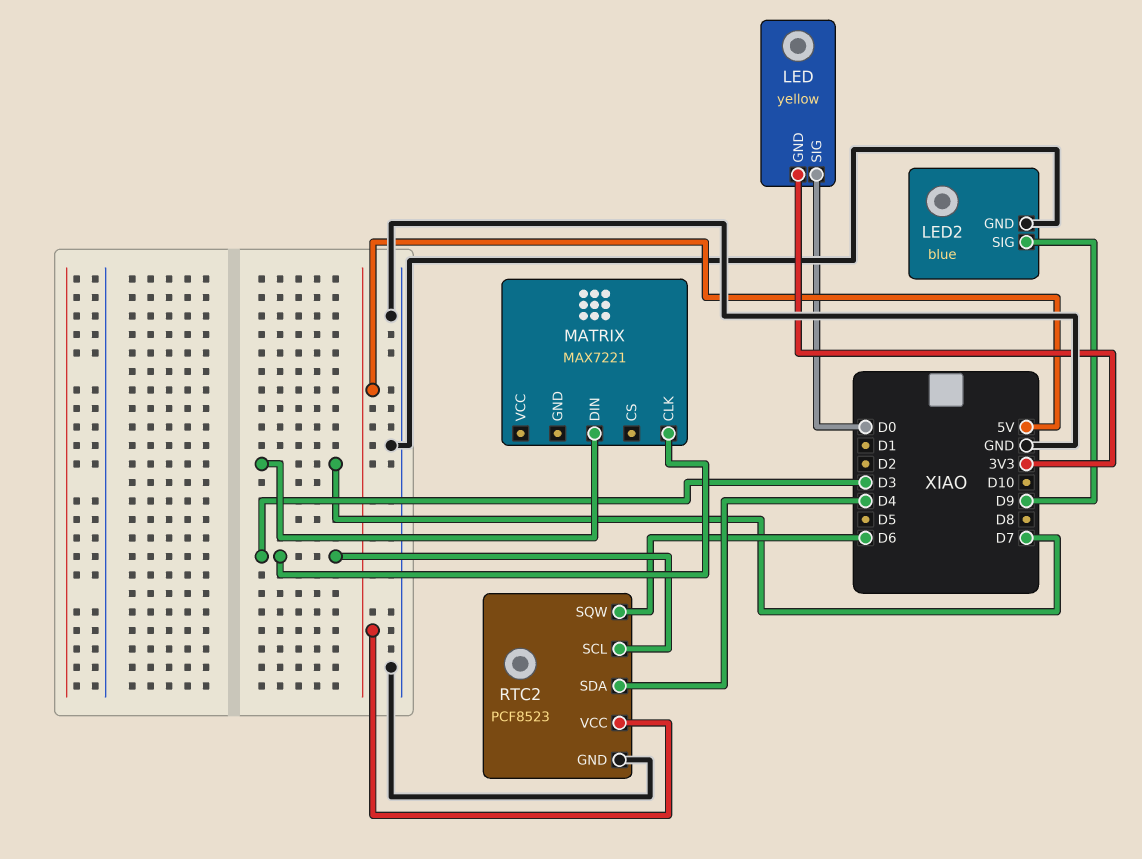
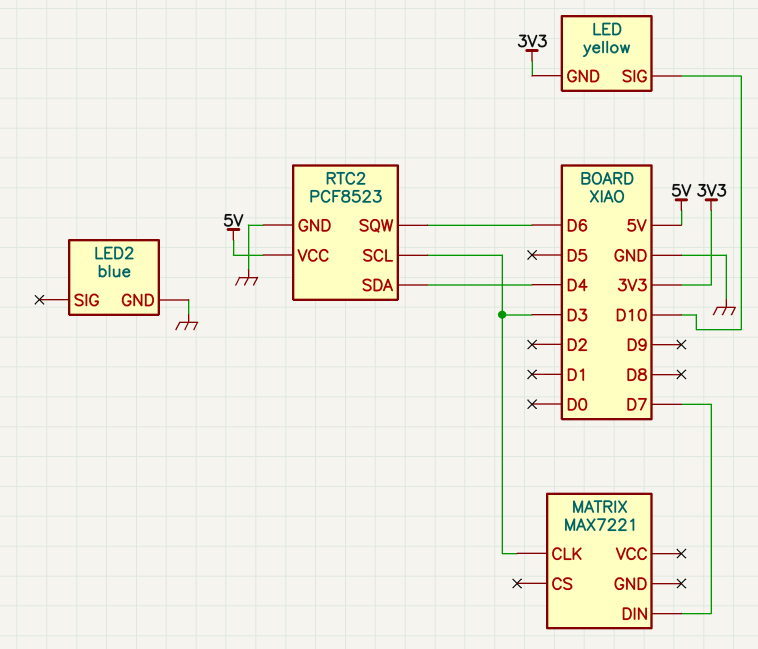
LED pin SIG: D0 -> D10
LED2 pin SIG: D9 -> none

